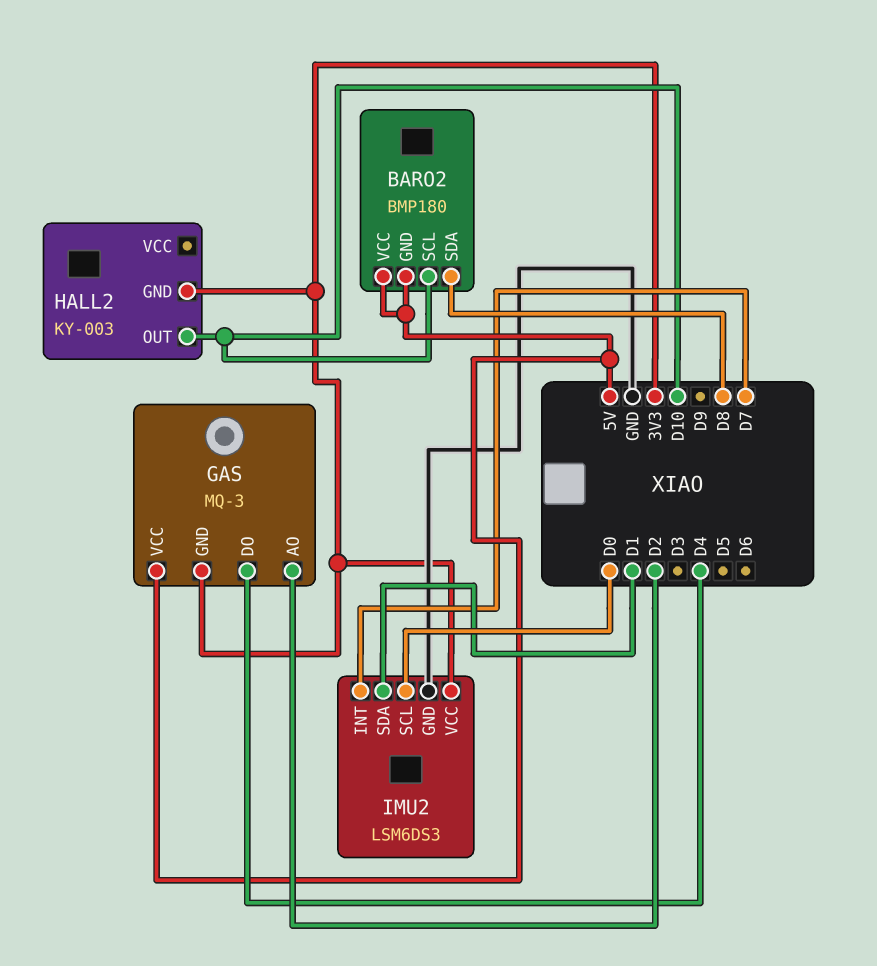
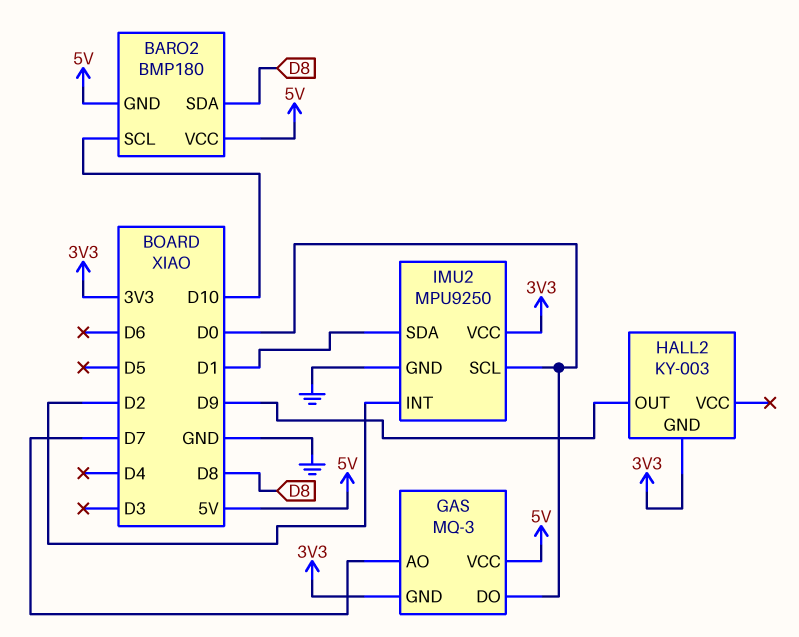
GAS pin AO: D2 -> D7
GAS pin DO: D4 -> D0
HALL2 pin OUT: D10 -> D9
IMU2: LSM6DS3 -> MPU9250
IMU2 pin INT: D7 -> D2

